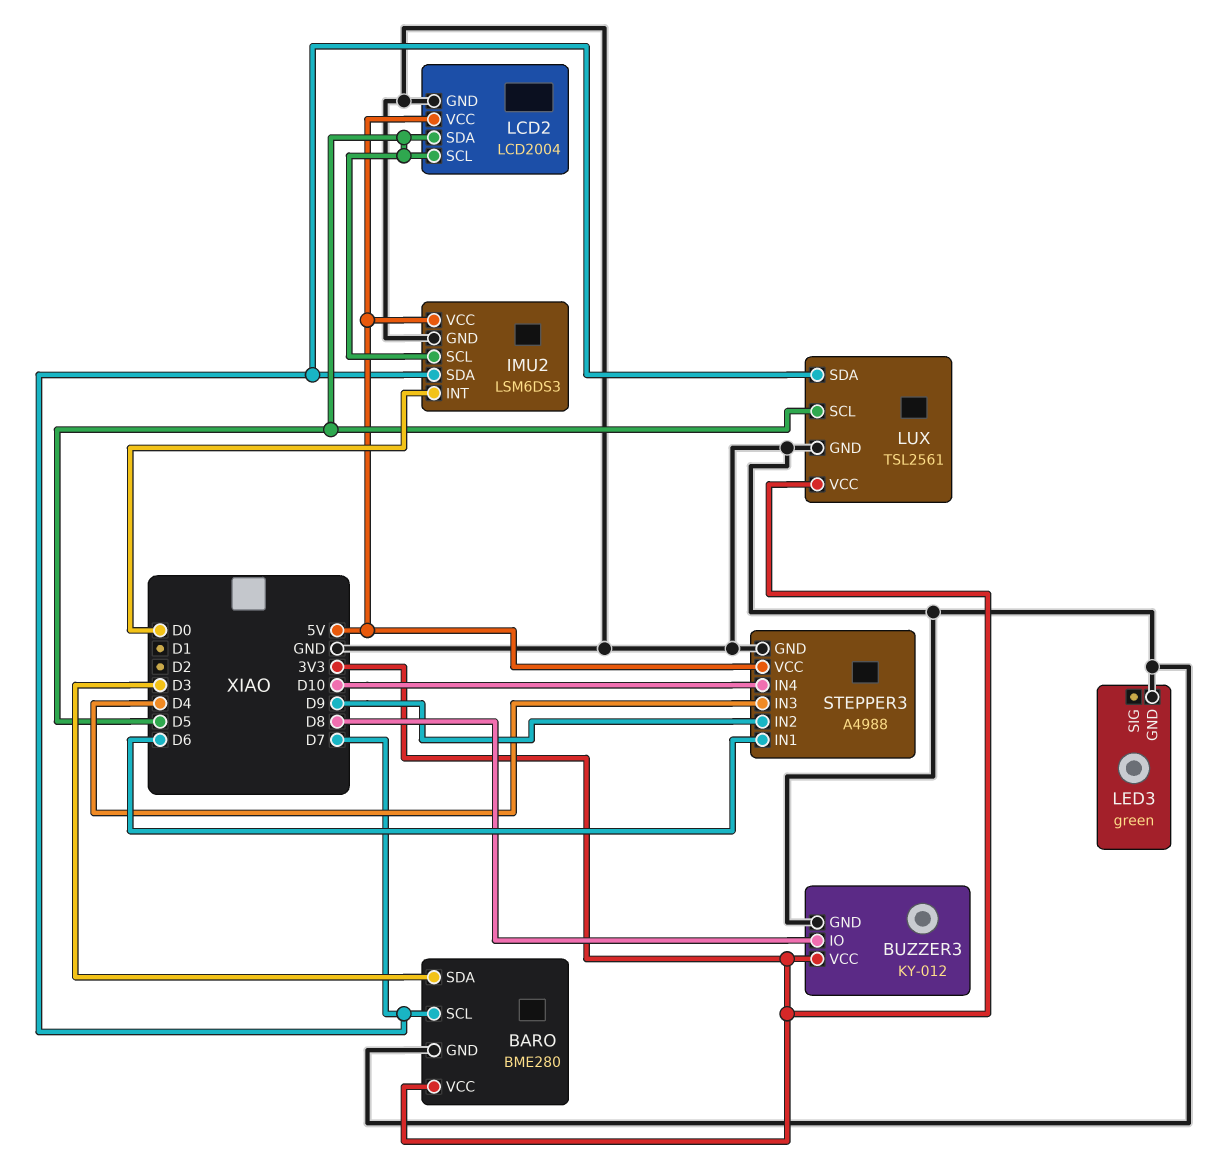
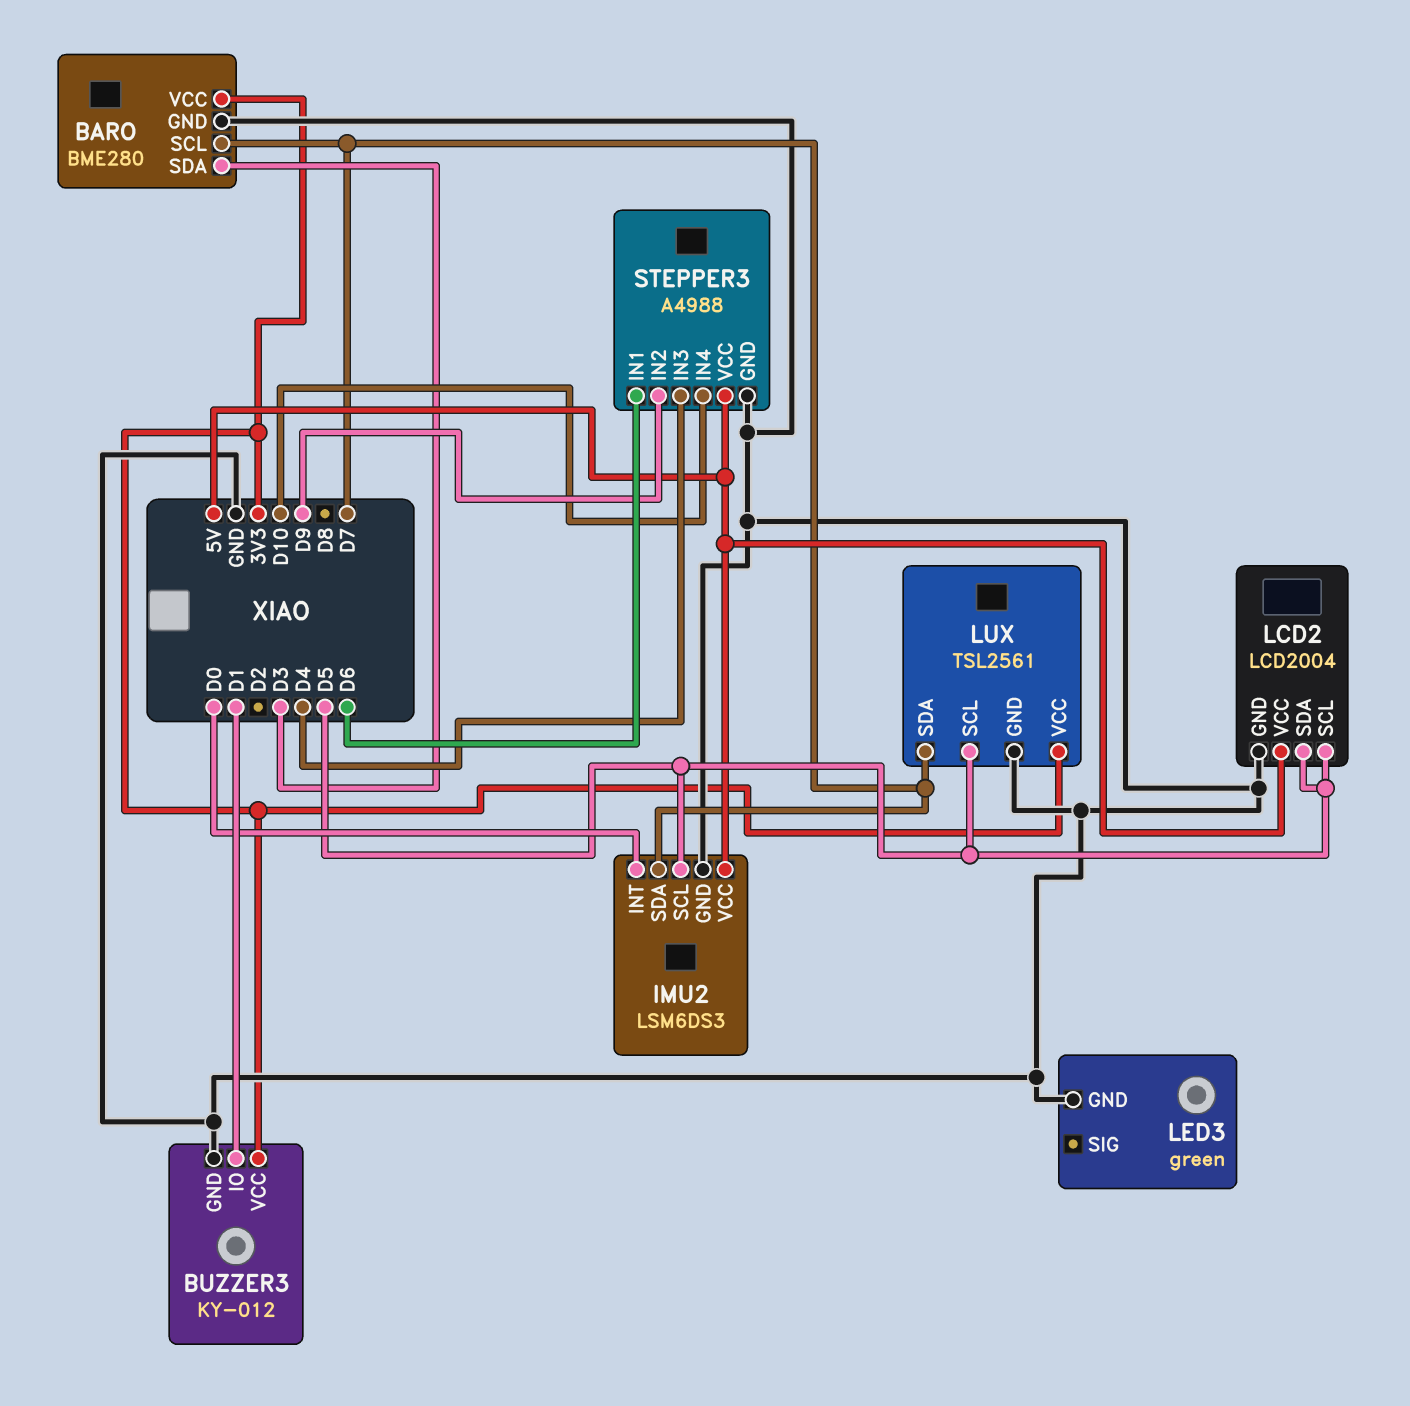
BUZZER3 pin IO: D8 -> D1

